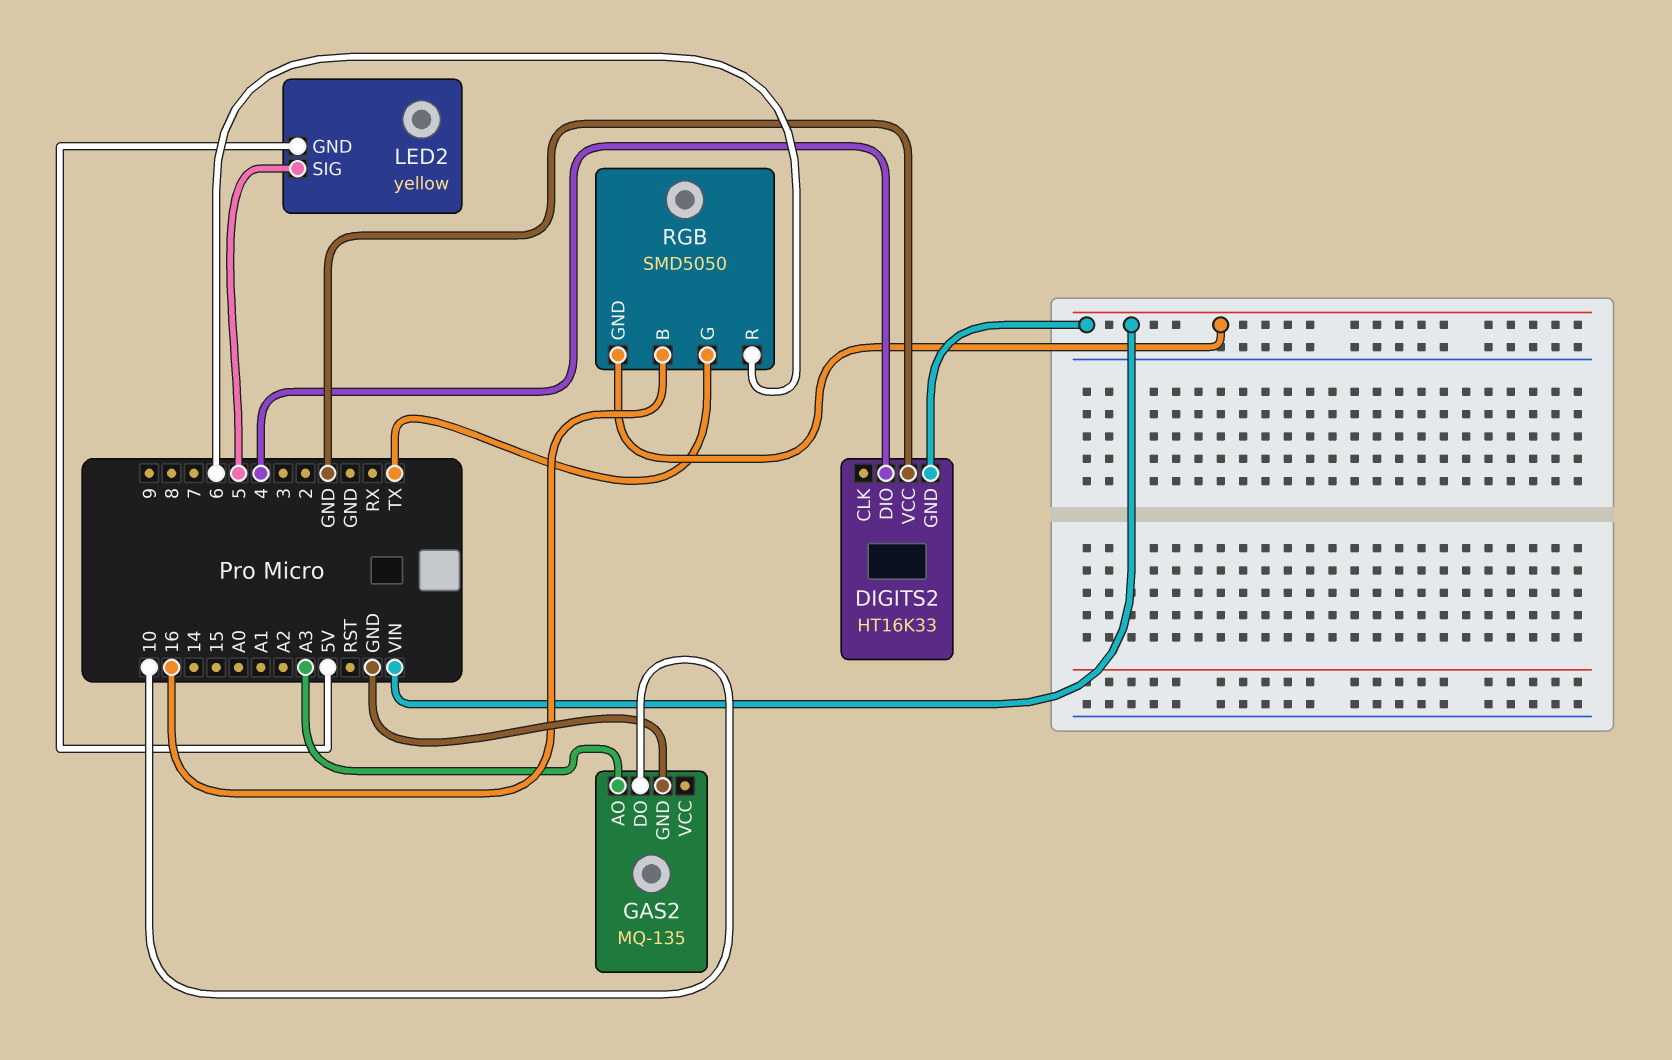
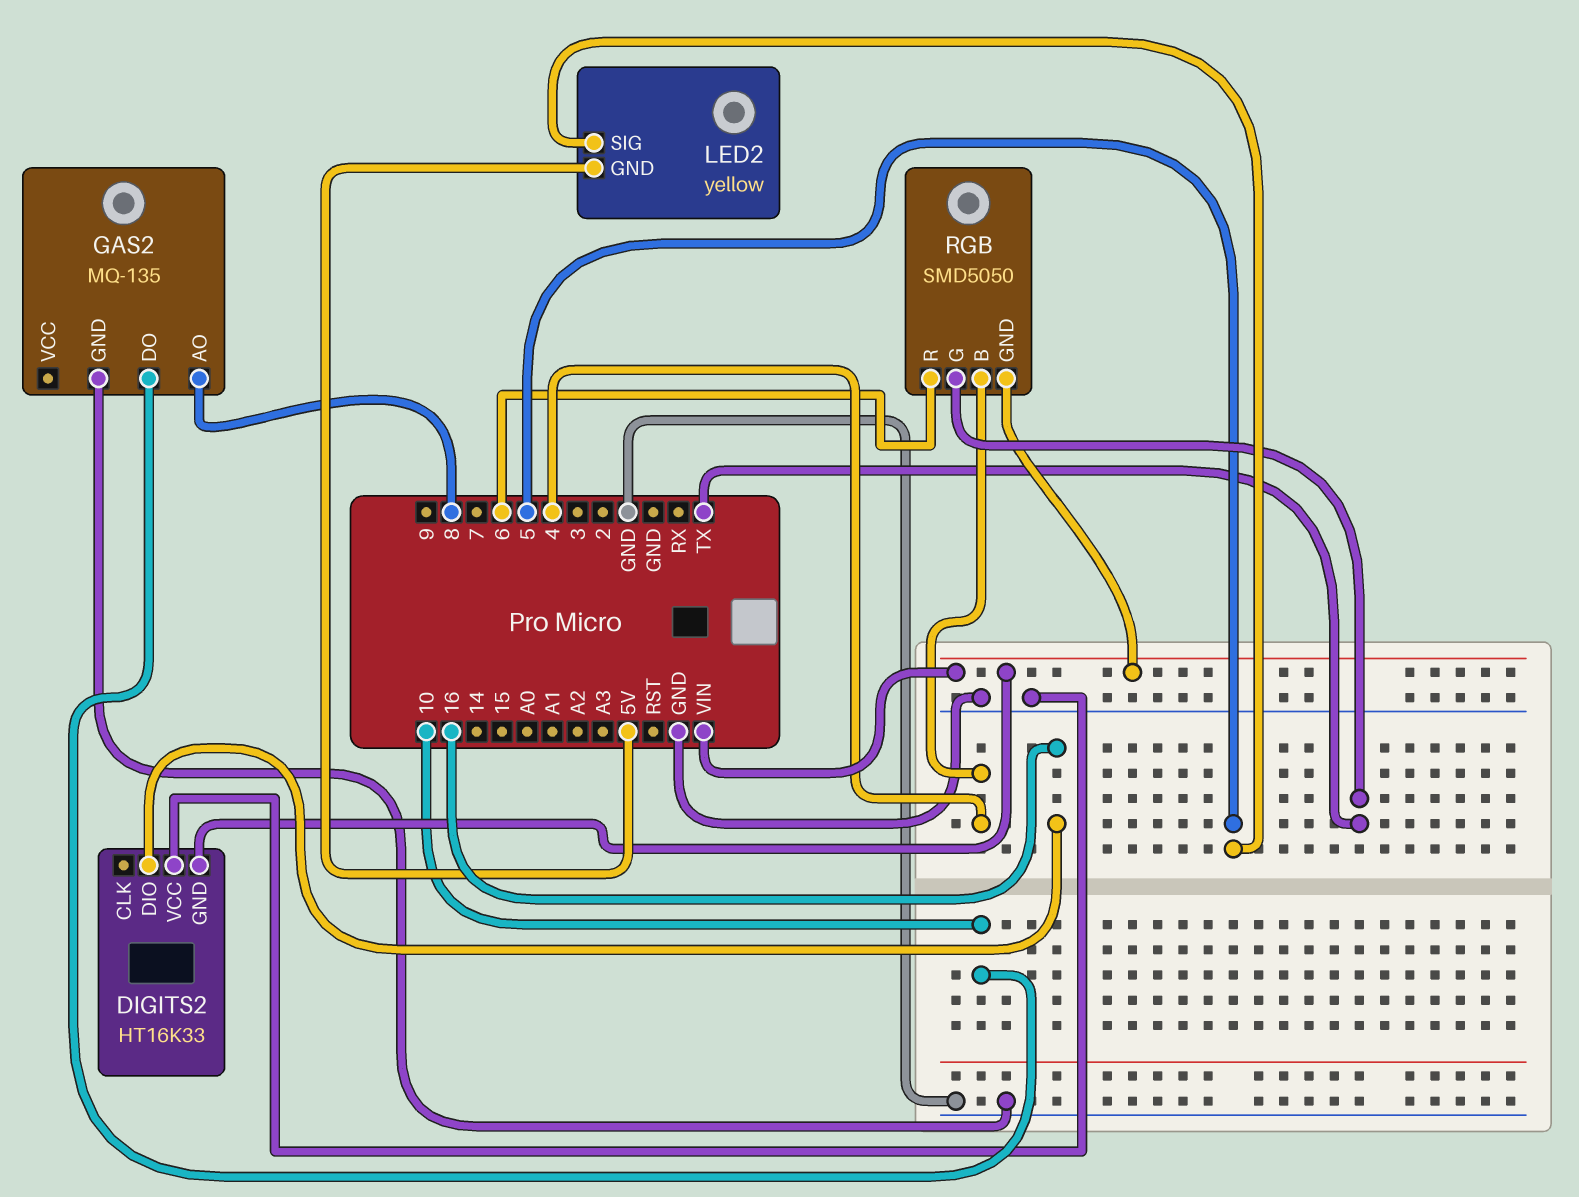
DIGITS2 pin DIO: 4 -> 16
GAS2 pin AO: A3 -> 8
RGB pin B: 16 -> 4

